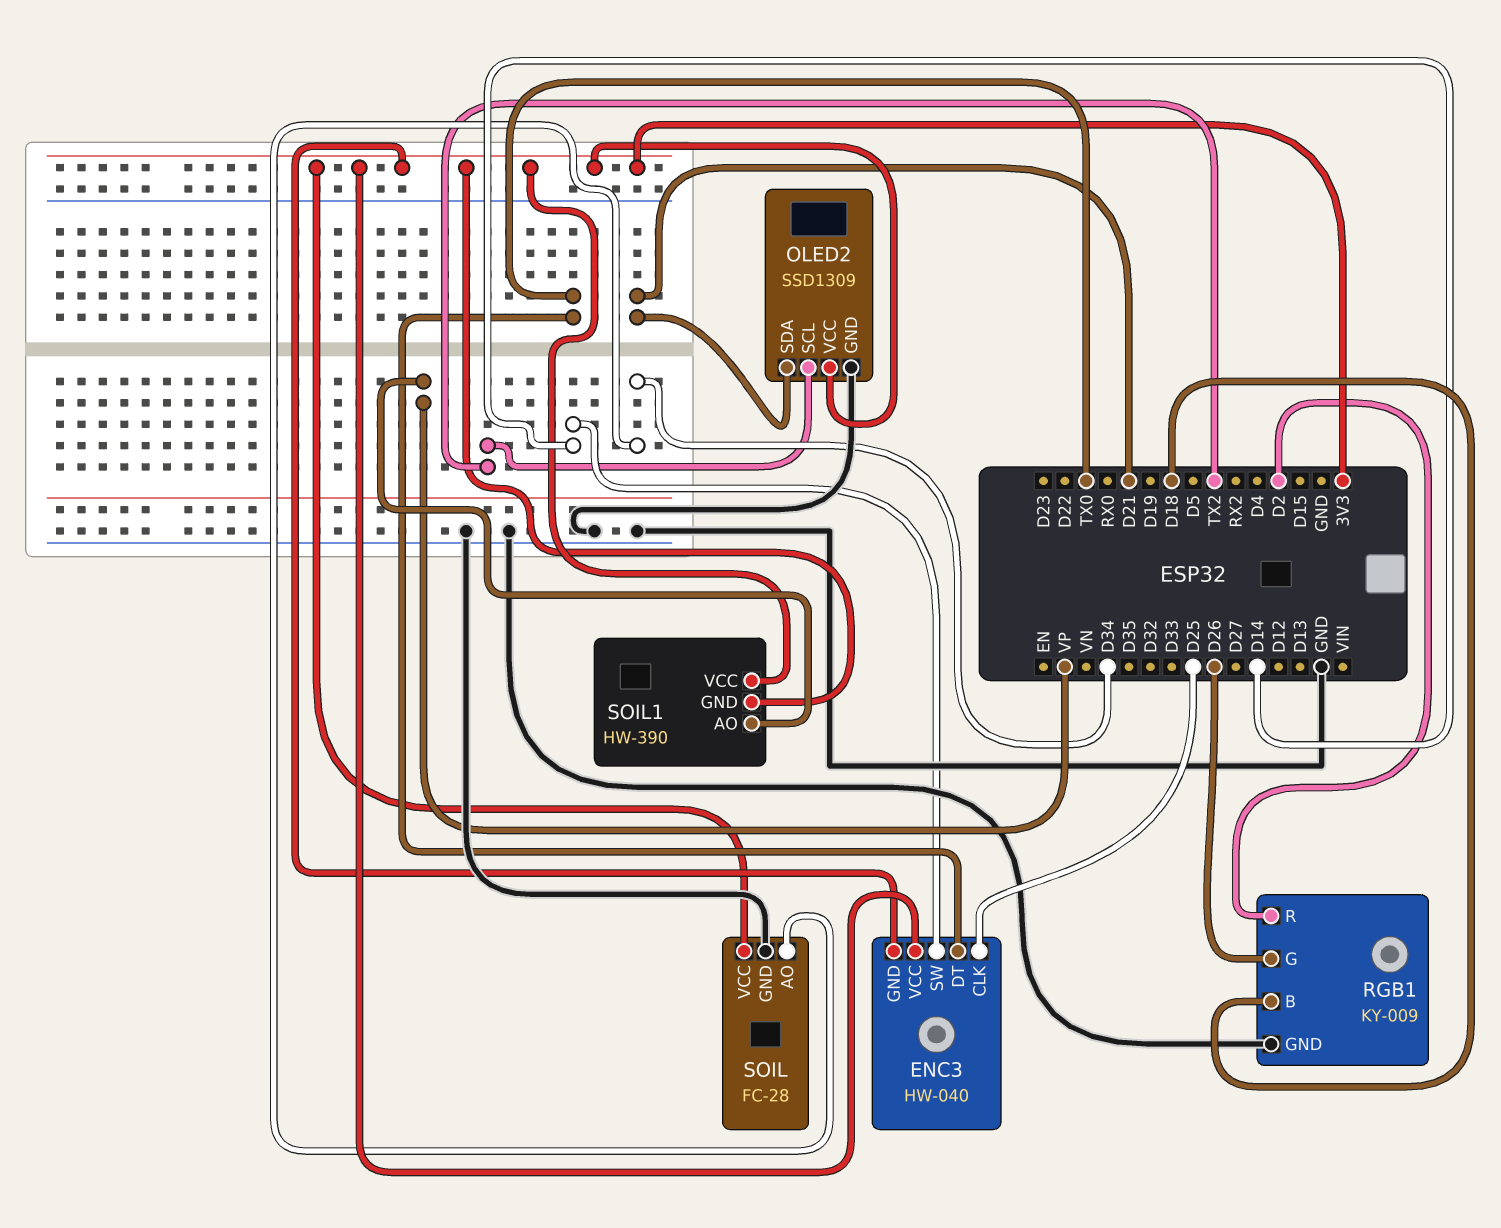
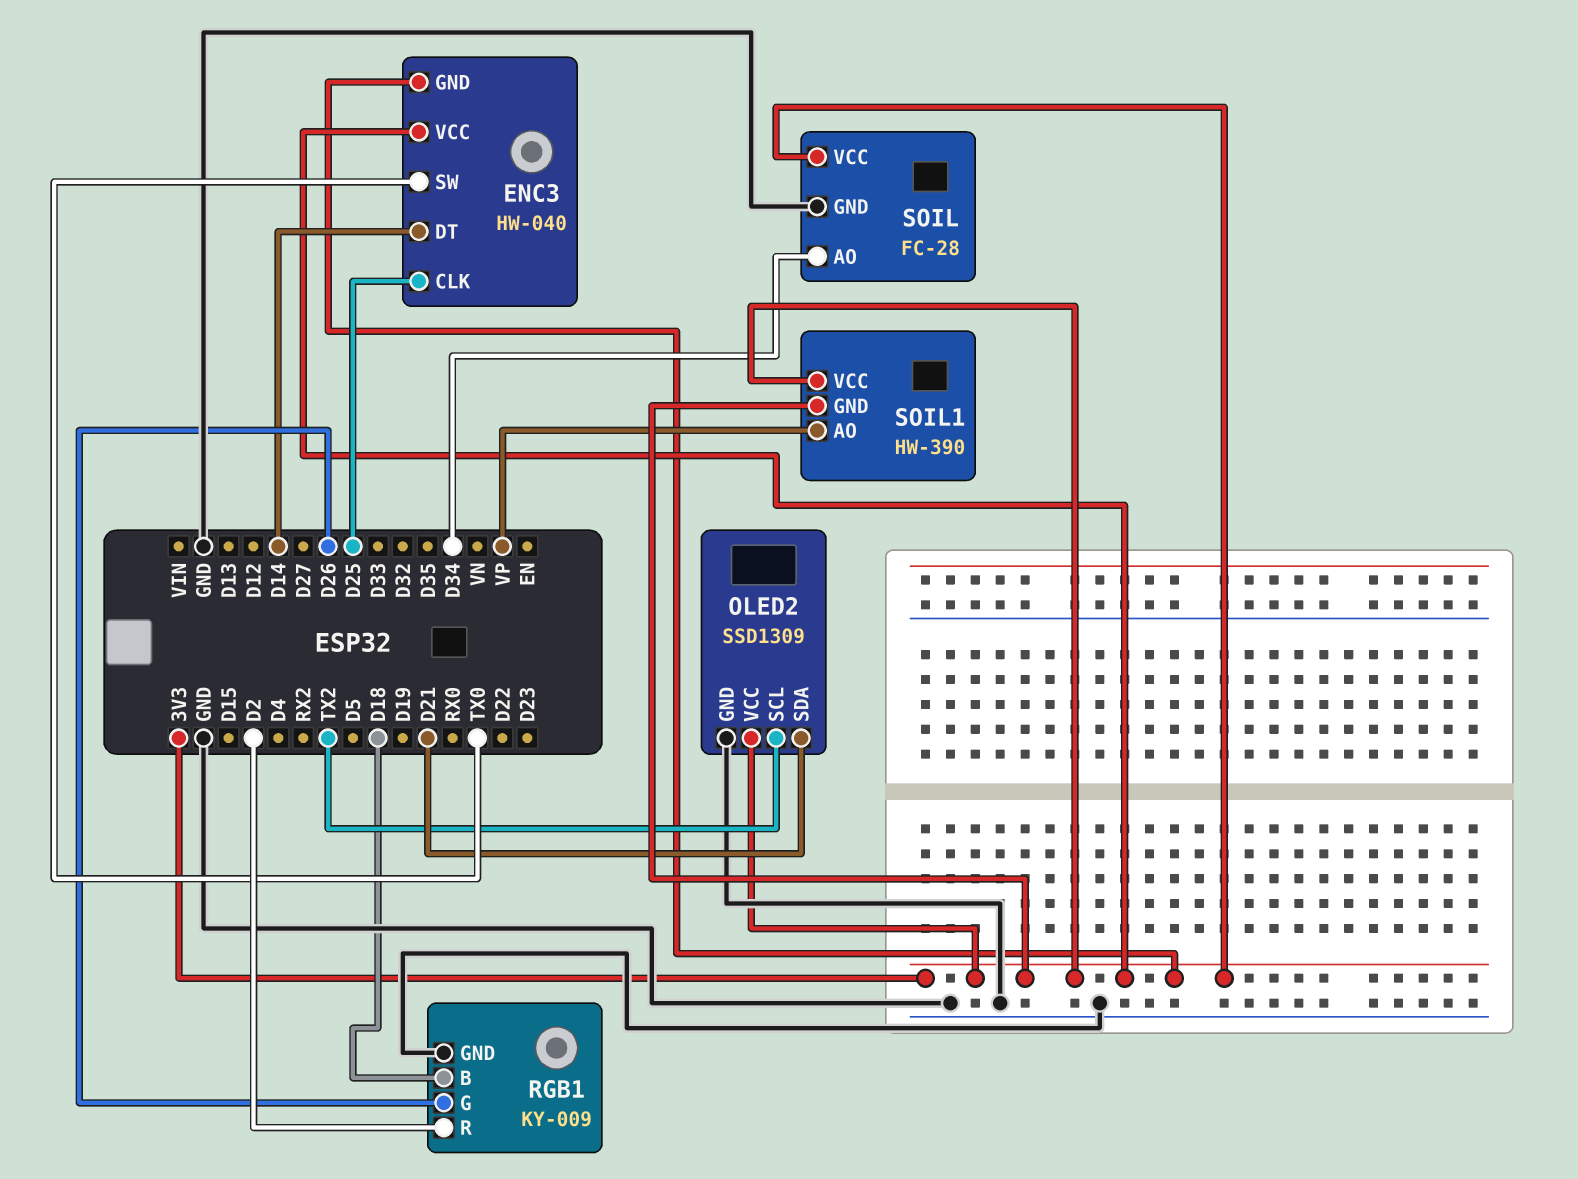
ENC3 pin DT: TX0 -> D14
ENC3 pin SW: D14 -> TX0

